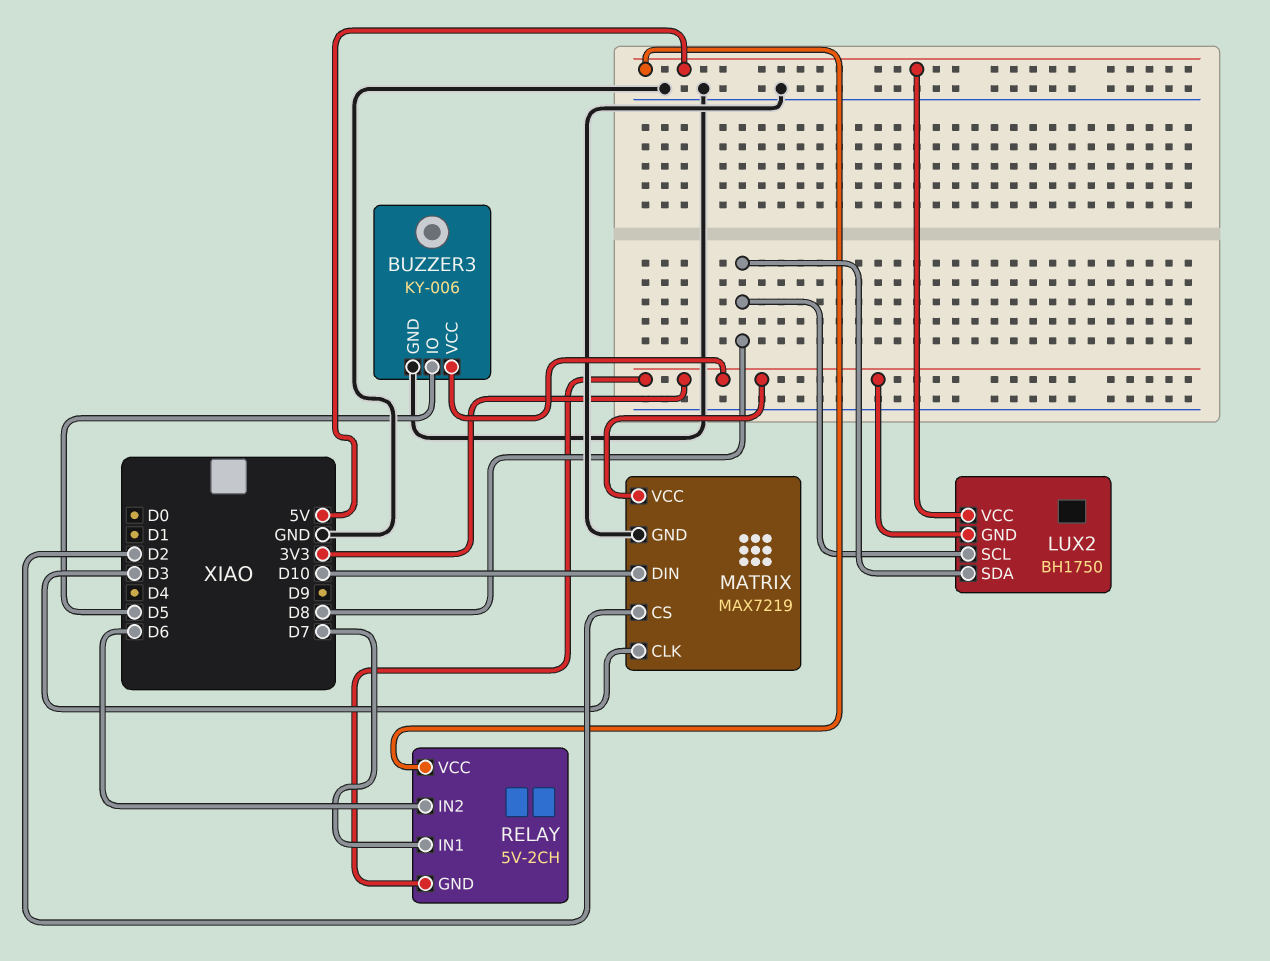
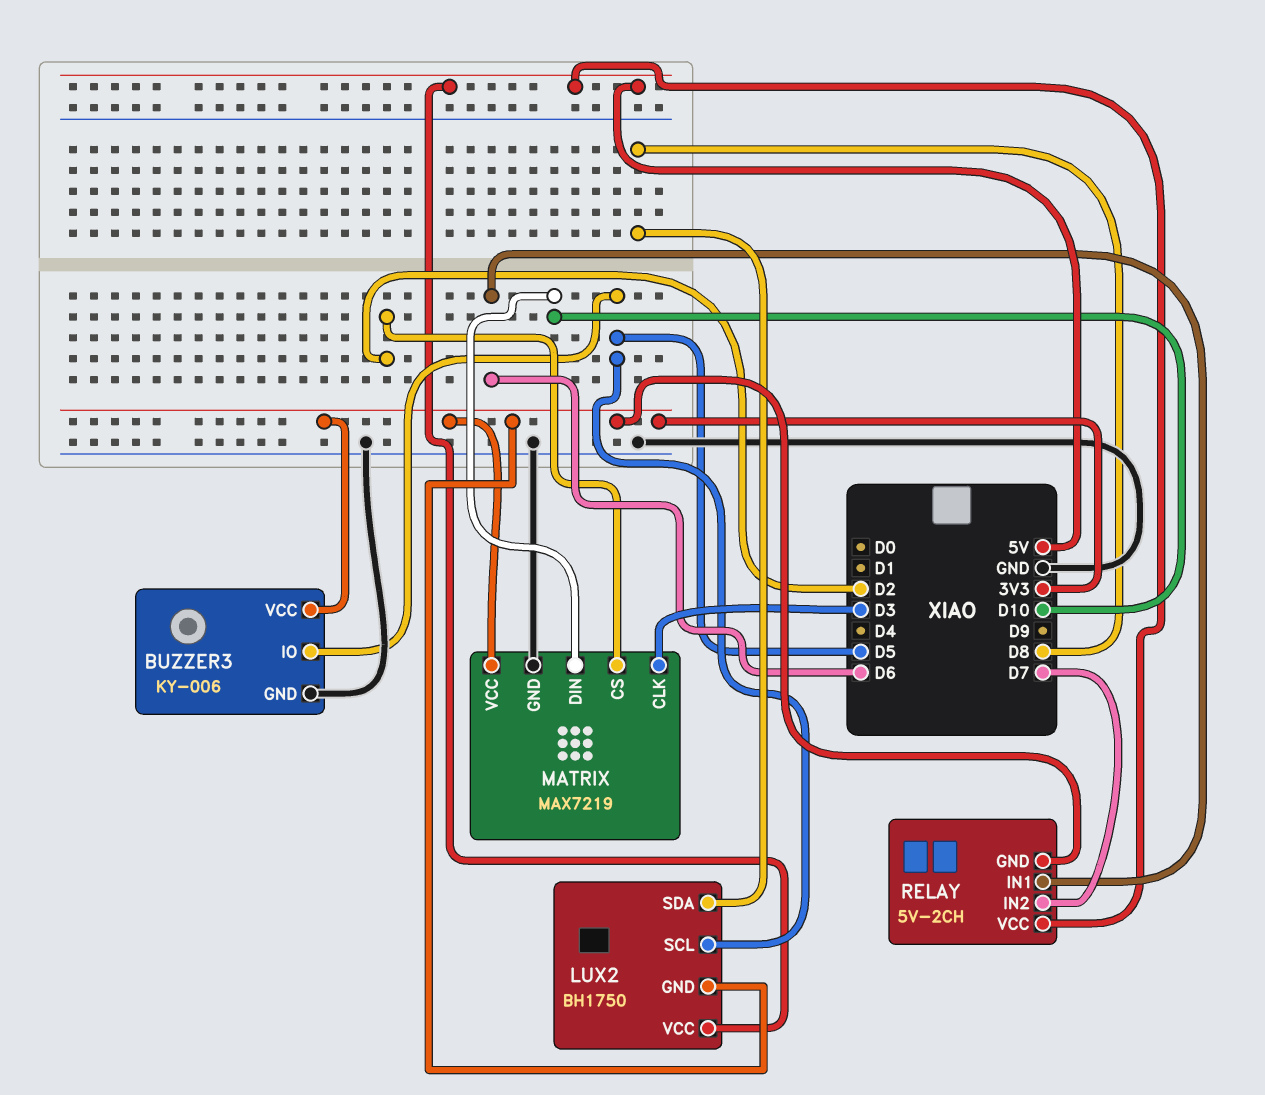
LUX2 pin SCL: D8 -> D5
RELAY pin IN1: D7 -> D6
RELAY pin IN2: D6 -> D7

